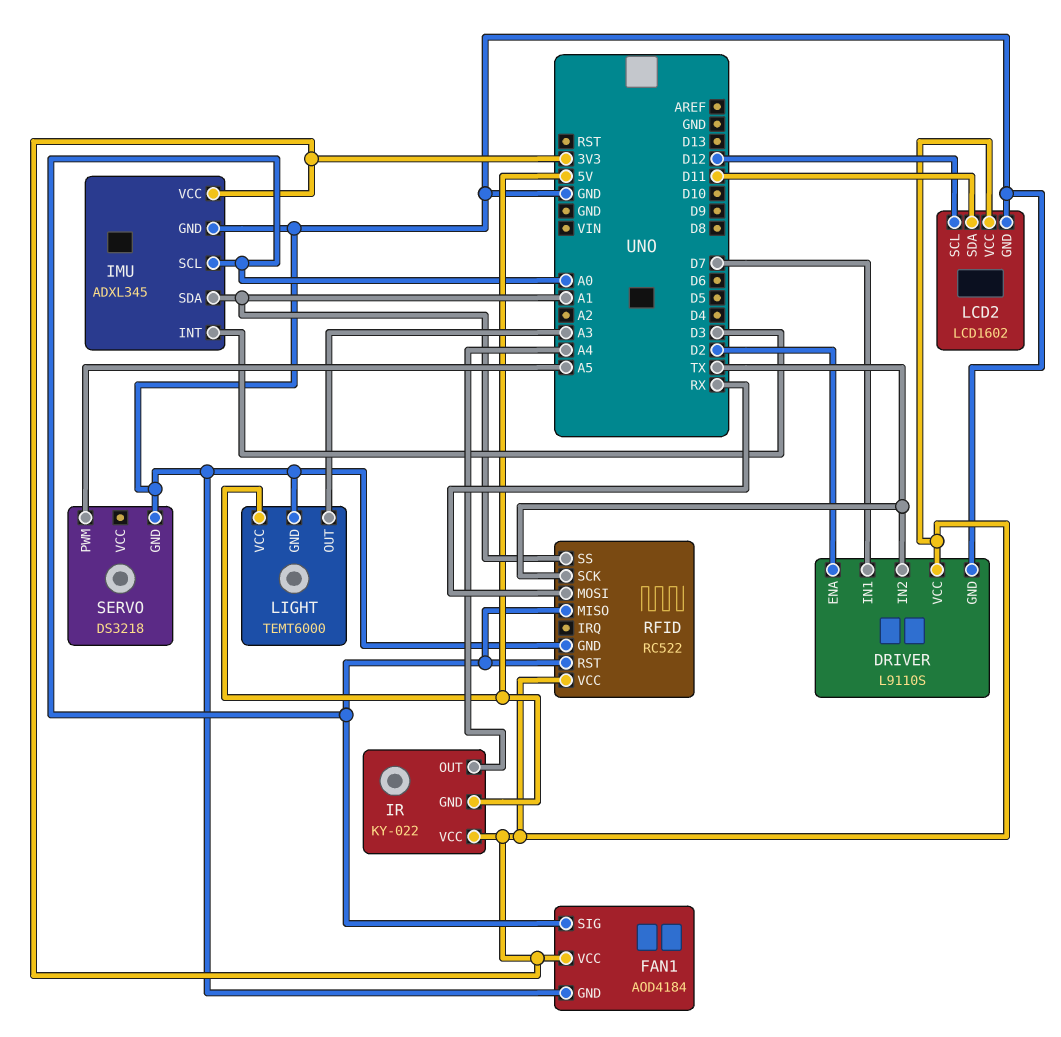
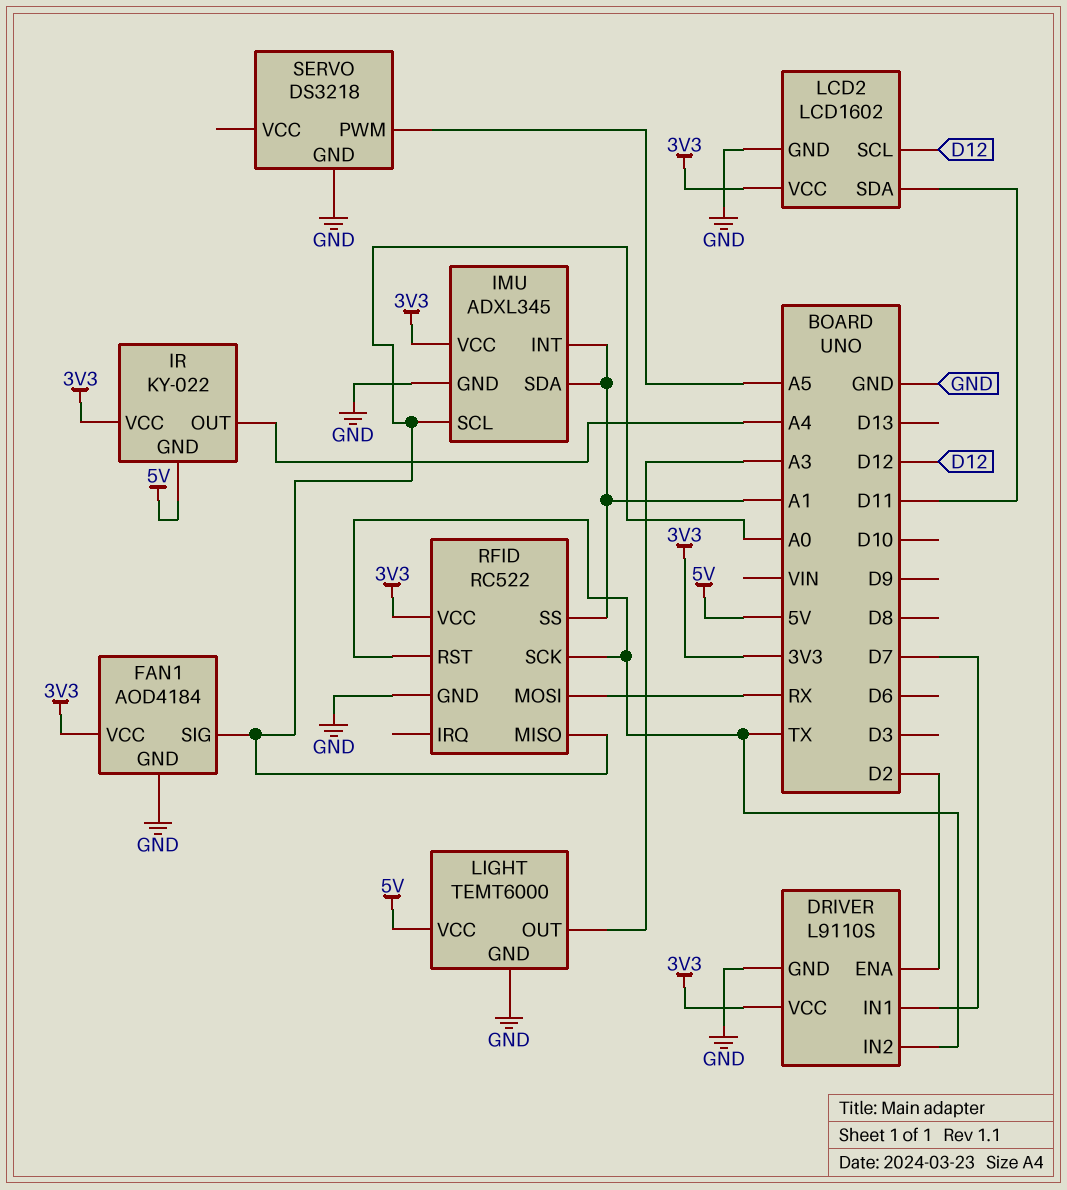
IMU pin INT: D3 -> A1
RFID pin RST: A0 -> TX

